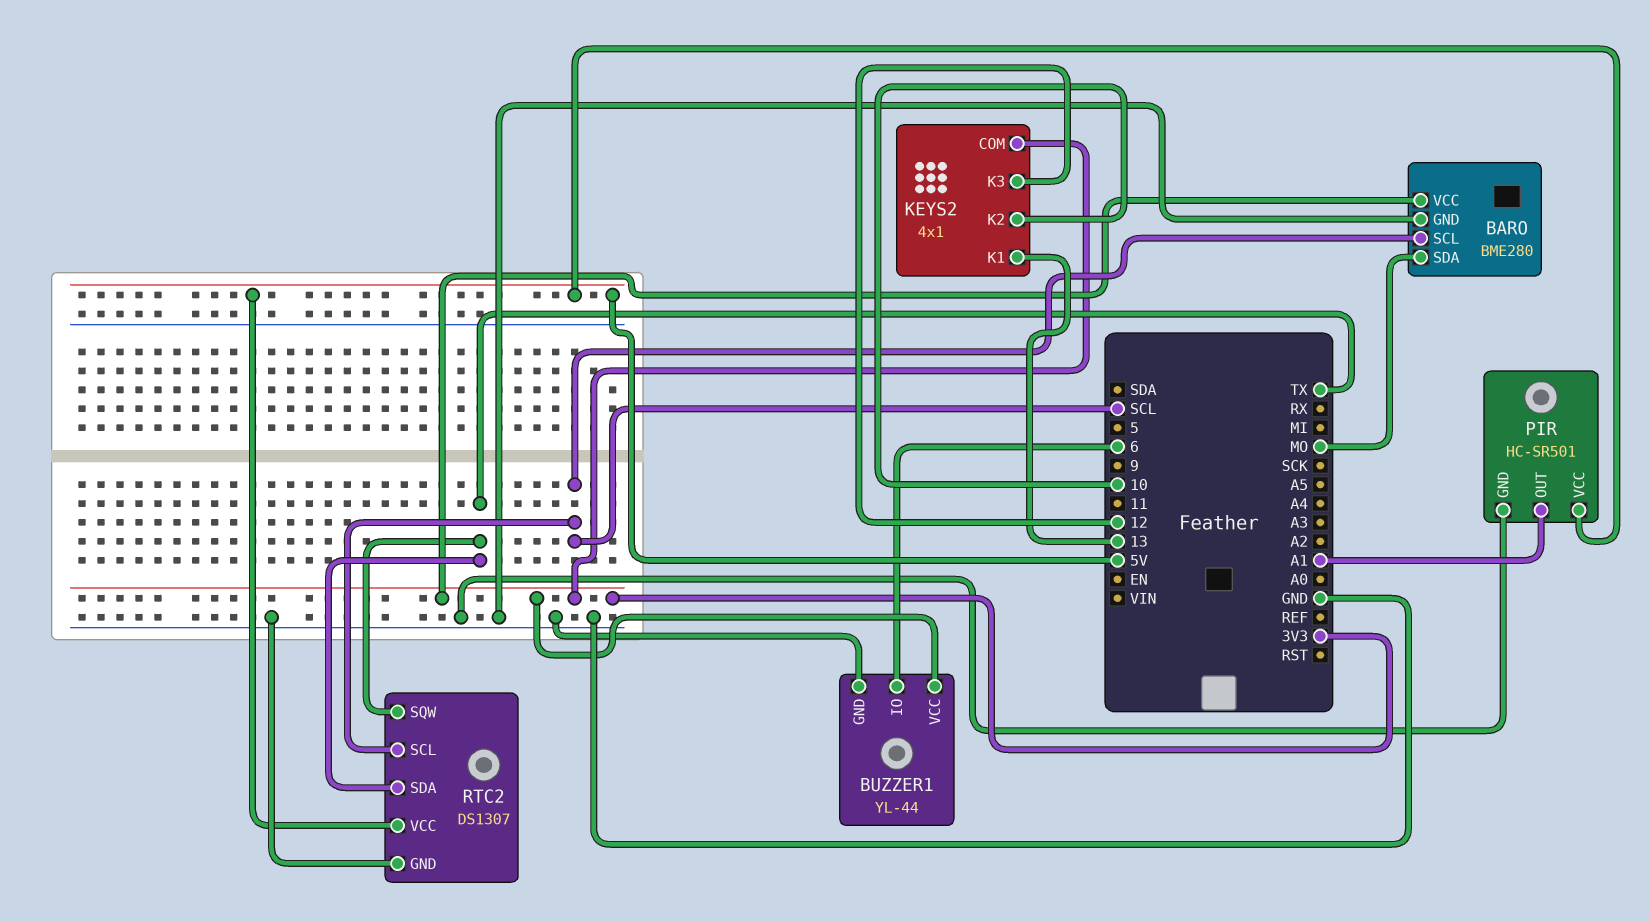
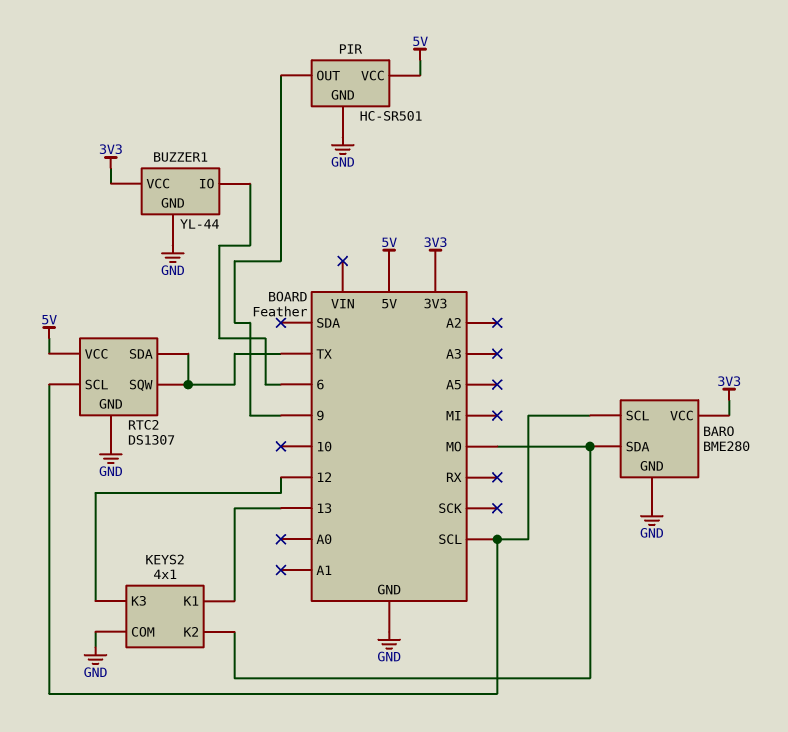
KEYS2 pin COM: 3V3 -> GND
KEYS2 pin K2: 10 -> MO
PIR pin OUT: A1 -> 9

